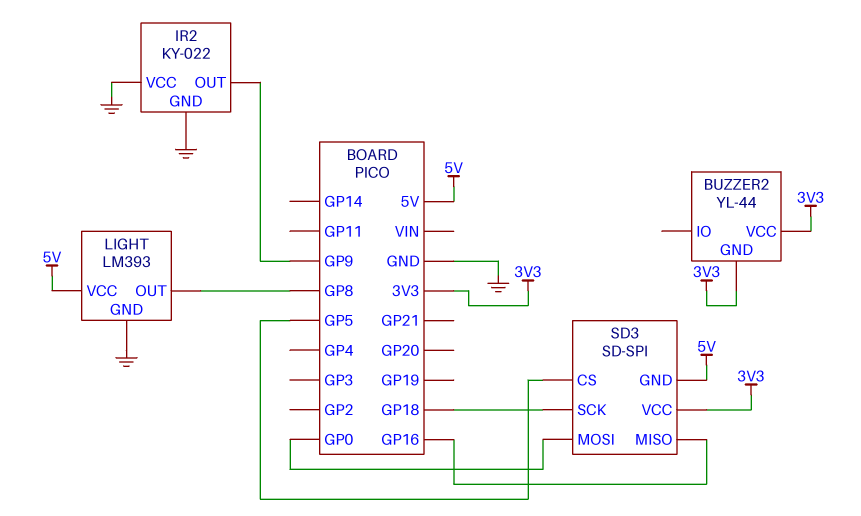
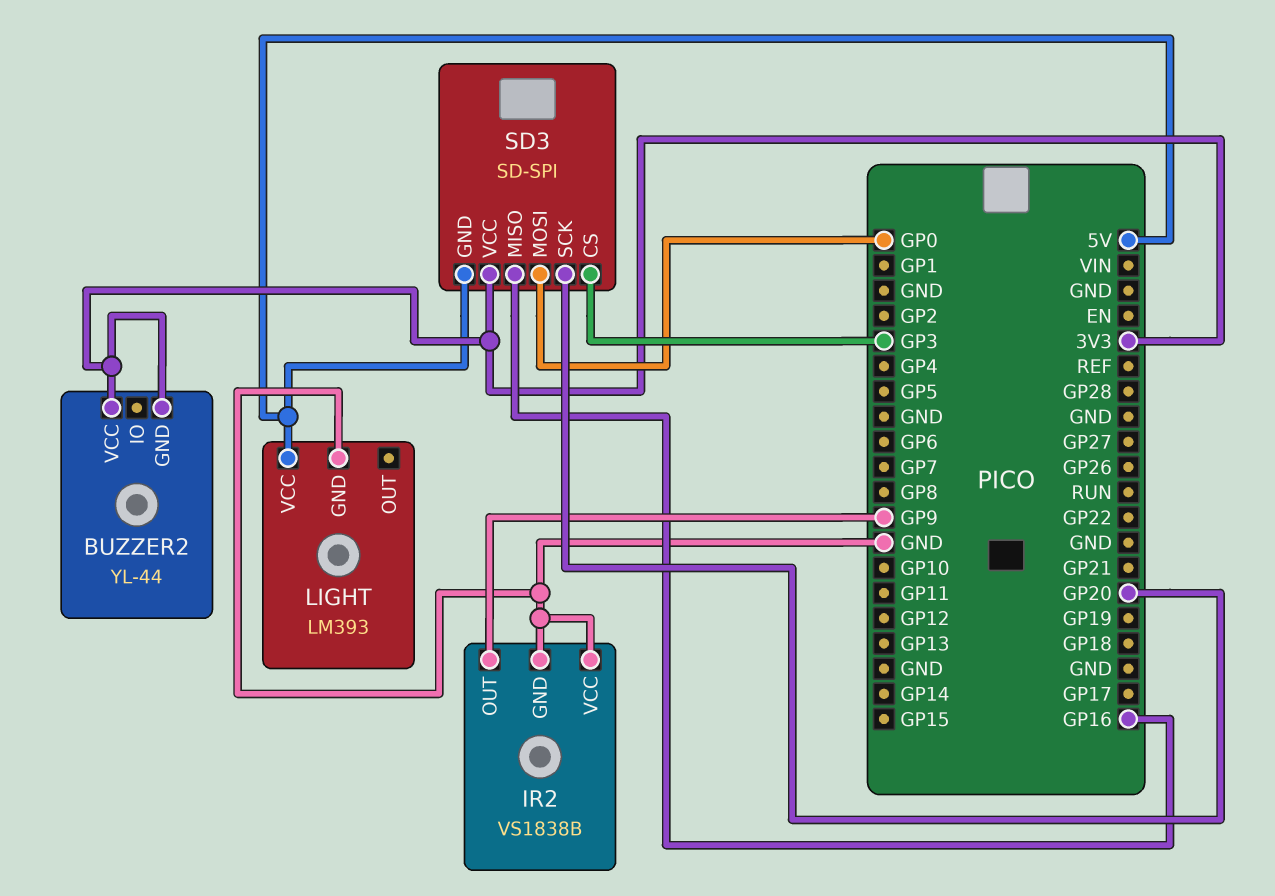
IR2: KY-022 -> VS1838B
LIGHT pin OUT: GP8 -> none
SD3 pin CS: GP5 -> GP3
SD3 pin SCK: GP18 -> GP20

